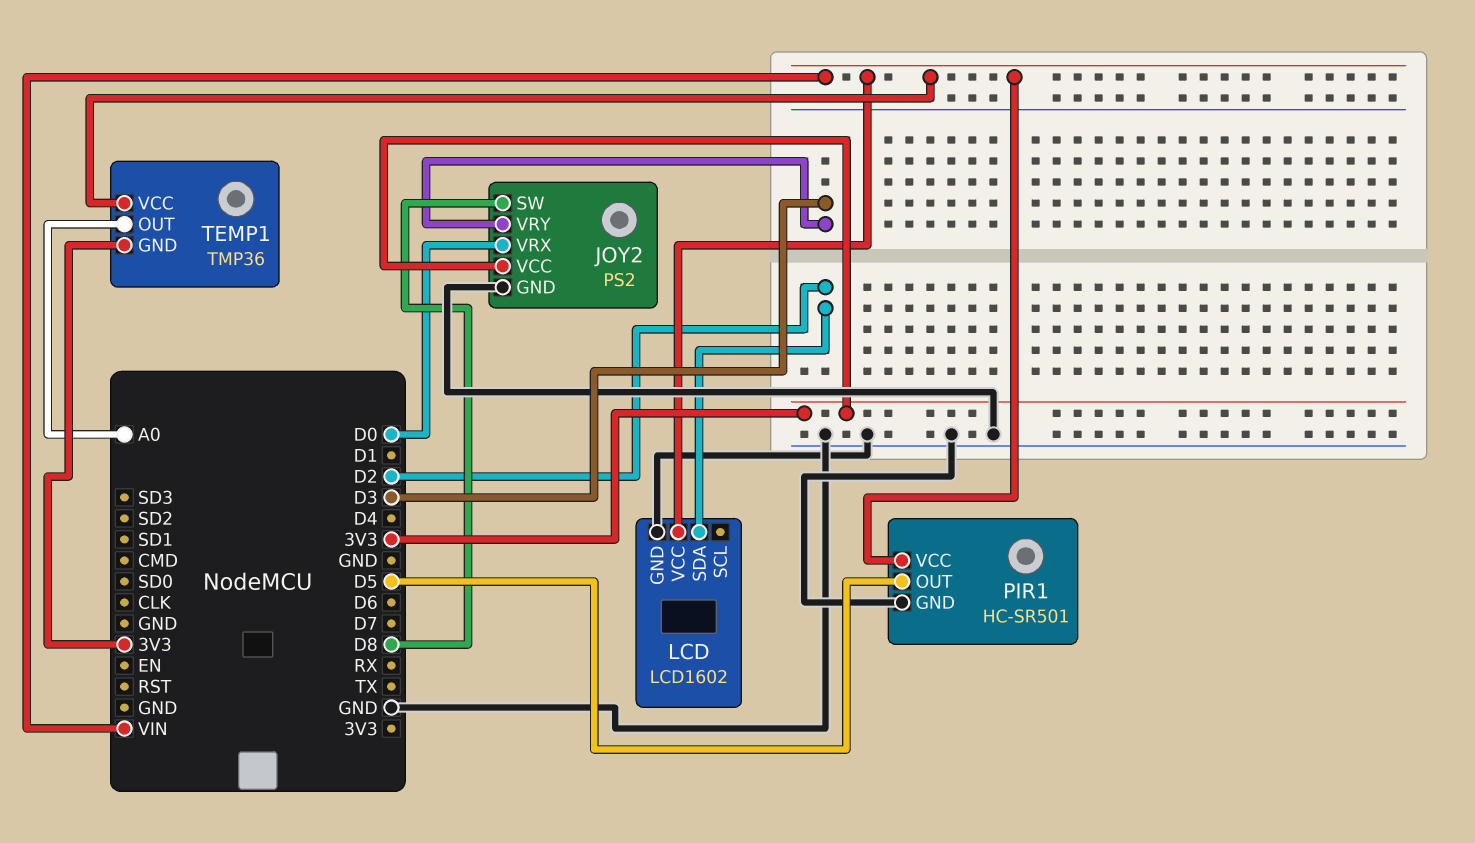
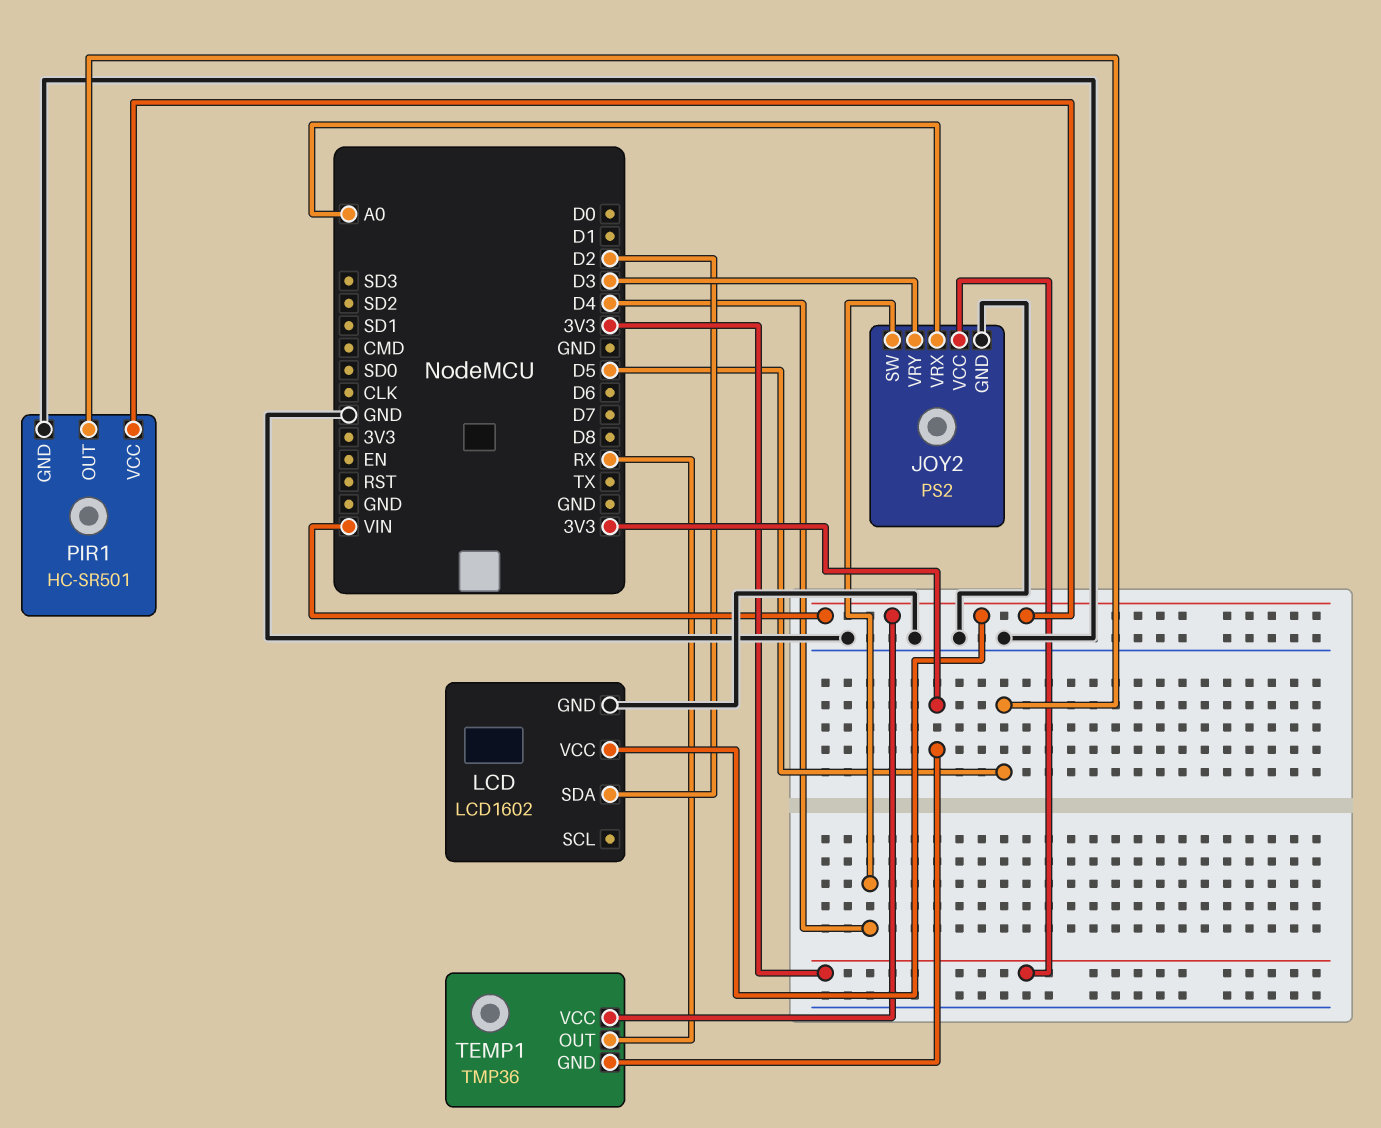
JOY2 pin SW: D8 -> D4
JOY2 pin VRX: D0 -> A0
TEMP1 pin OUT: A0 -> RX

